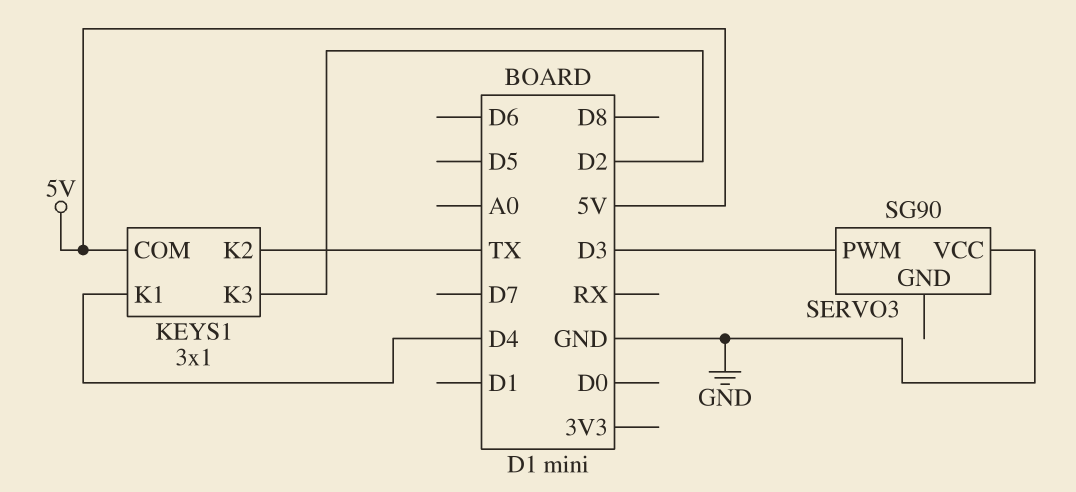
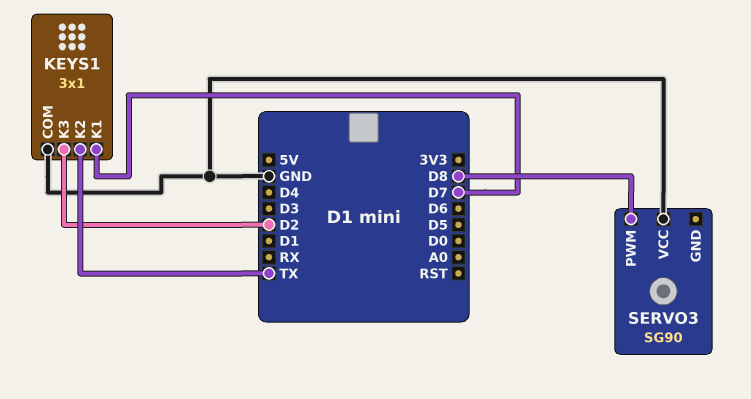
KEYS1 pin COM: 5V -> GND
KEYS1 pin K1: D4 -> D7
SERVO3 pin PWM: D3 -> D8

